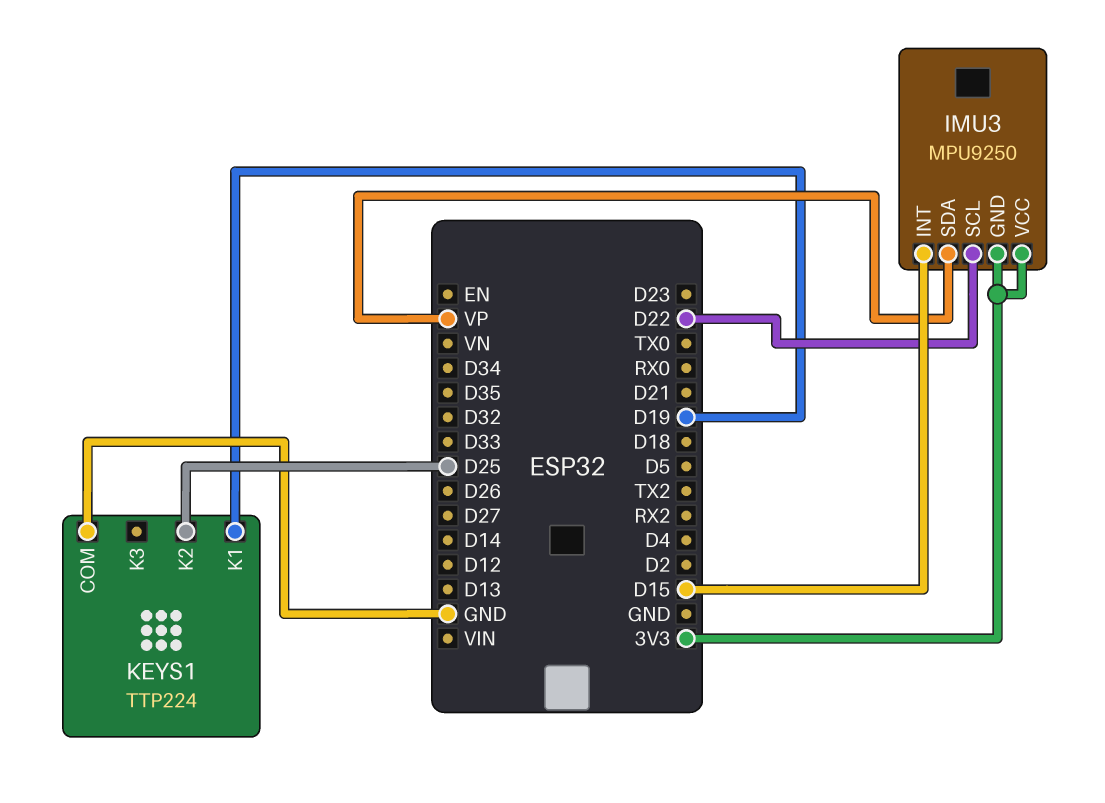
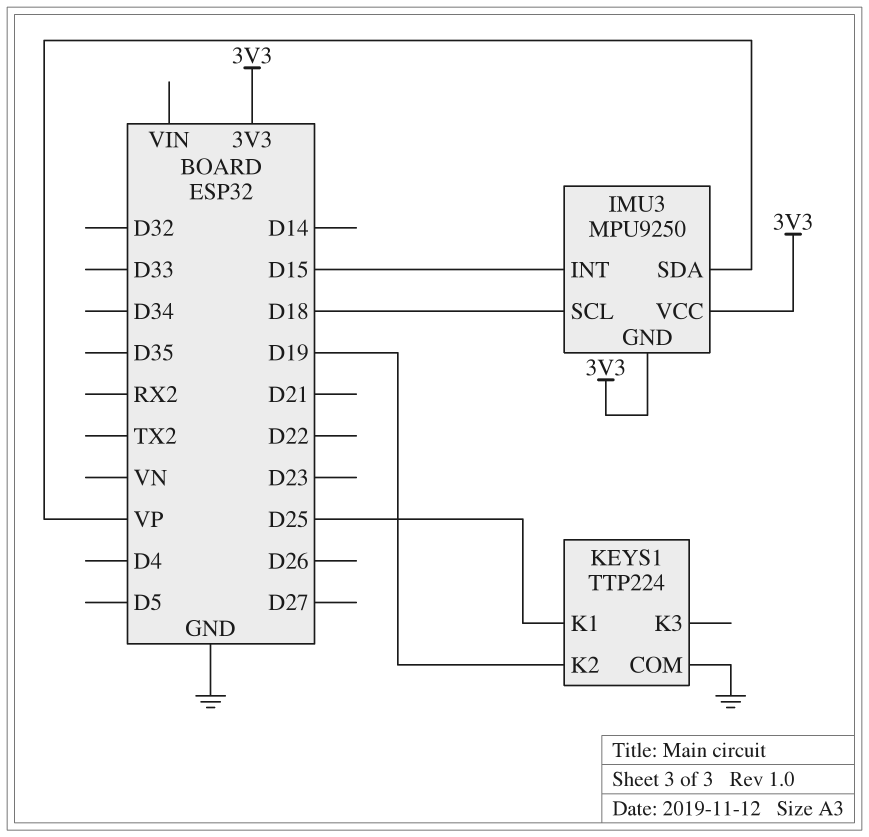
IMU3 pin SCL: D22 -> D18
KEYS1 pin K1: D19 -> D25
KEYS1 pin K2: D25 -> D19

